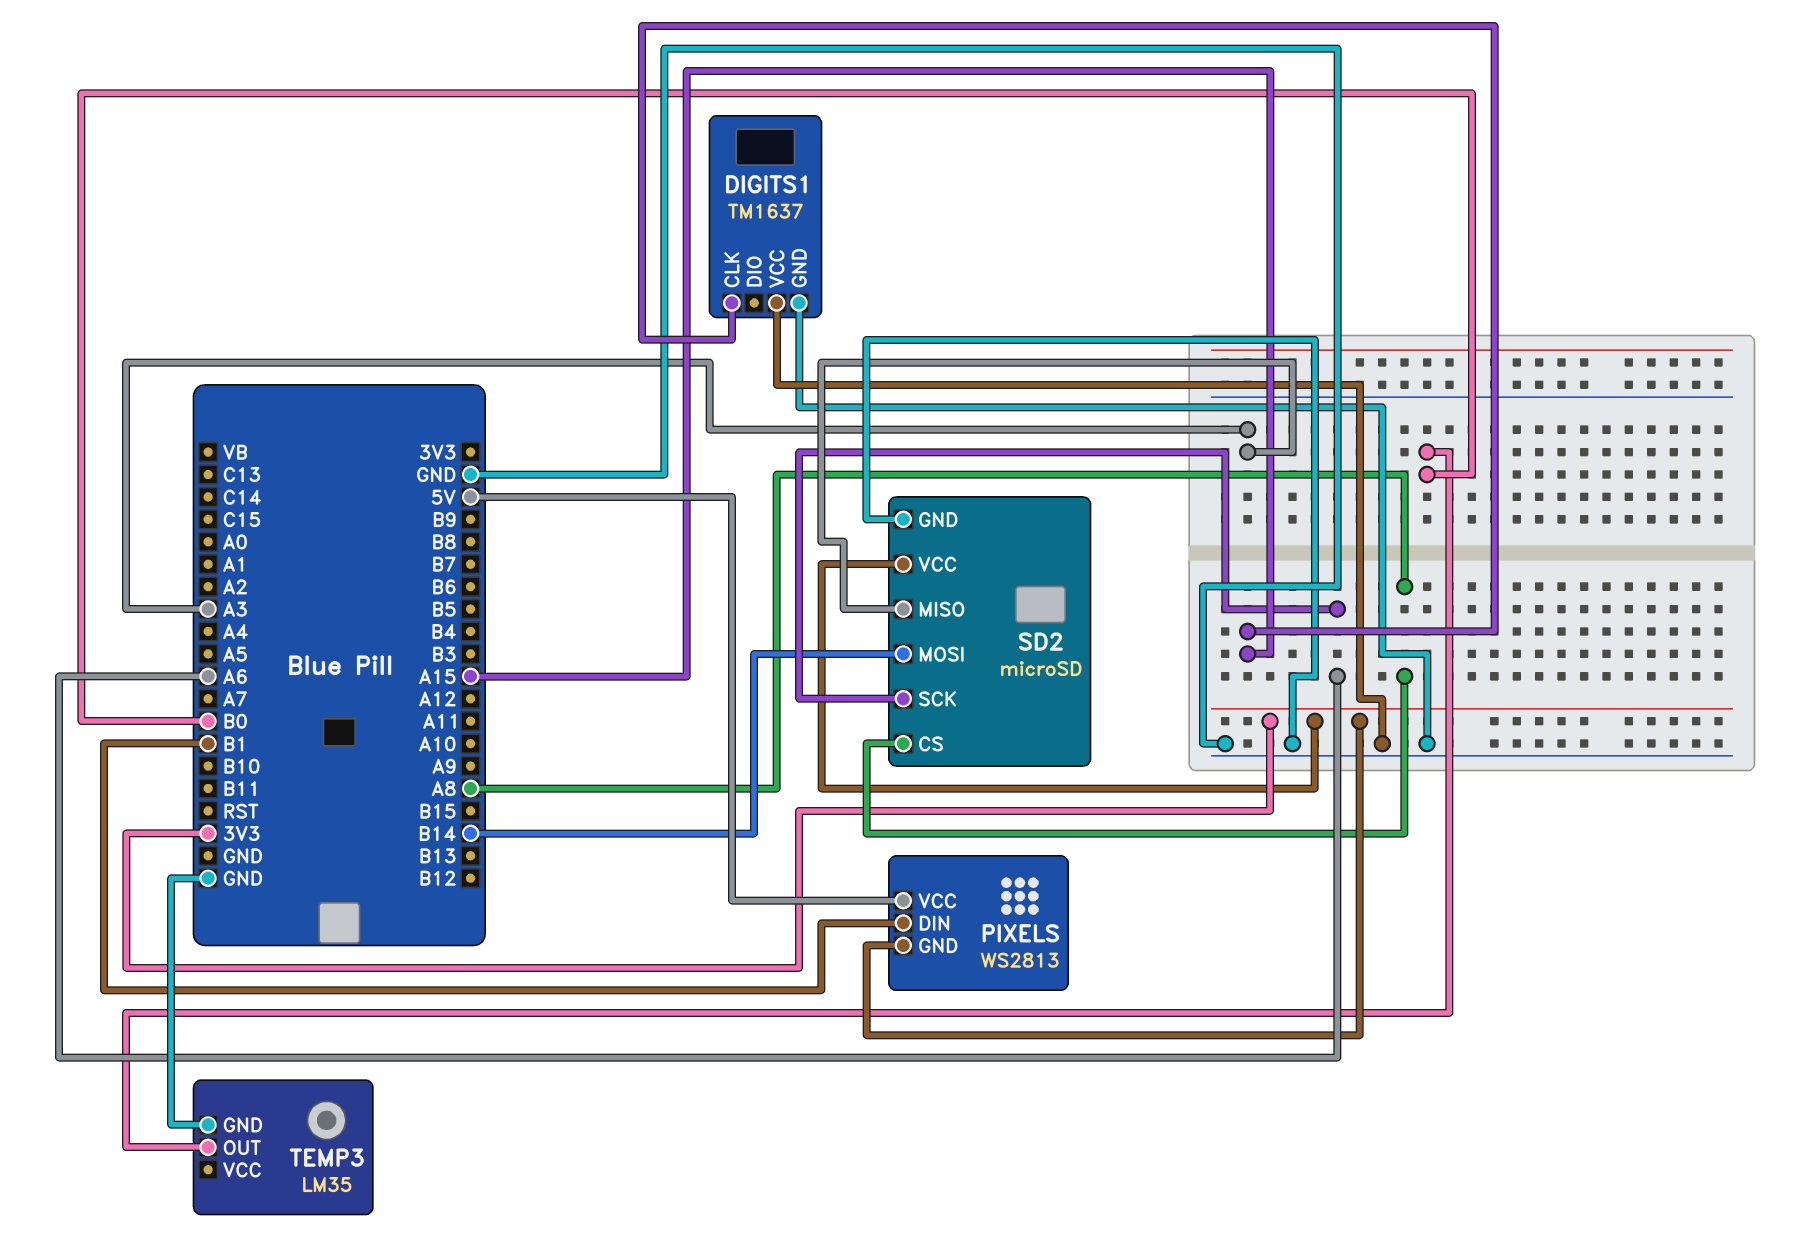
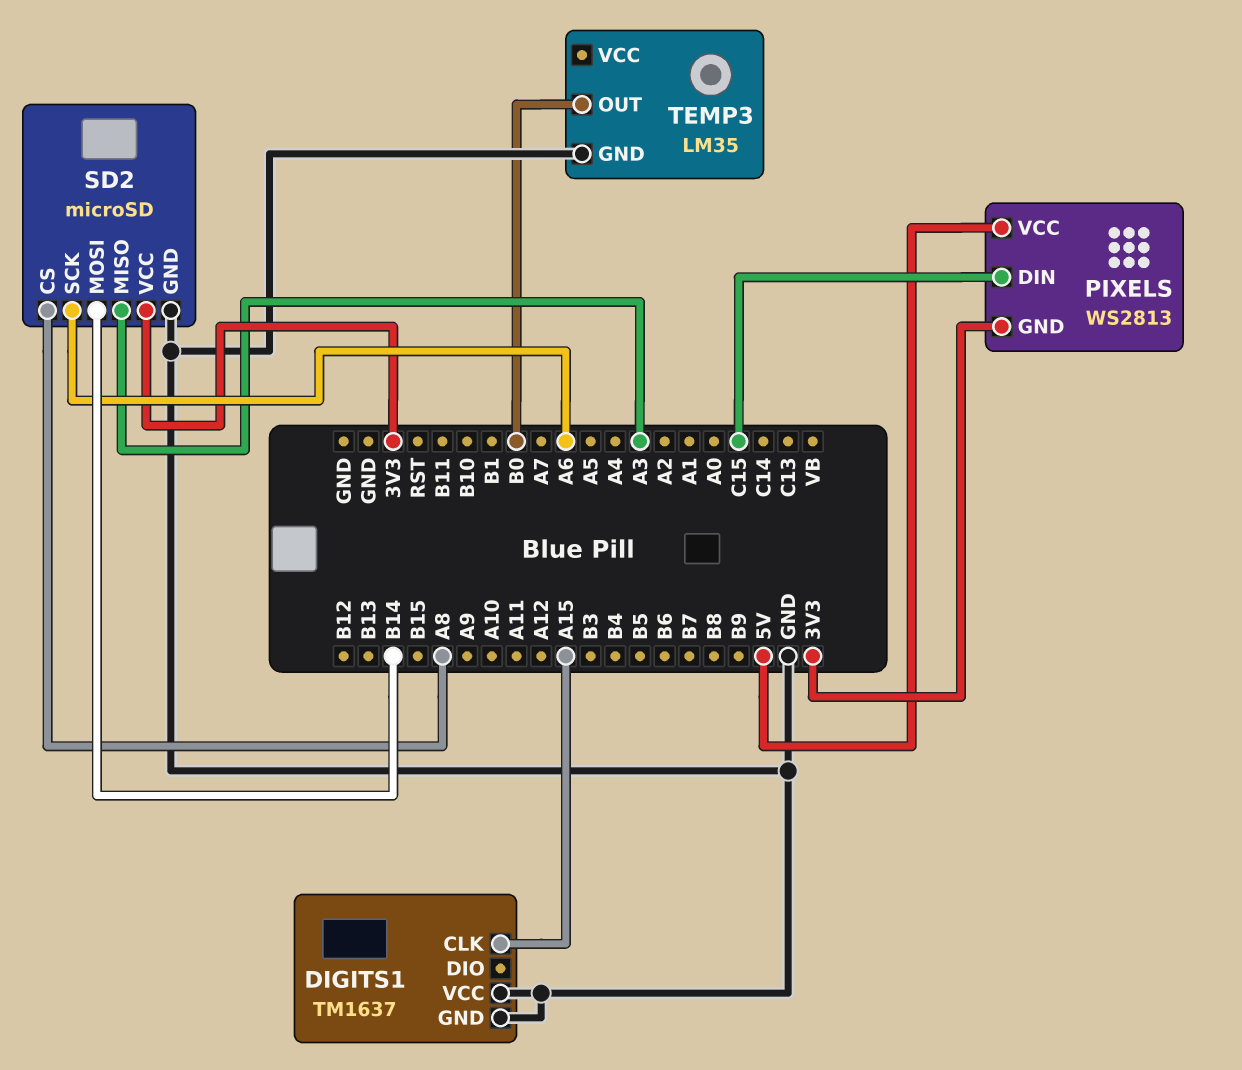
PIXELS pin DIN: B1 -> C15

